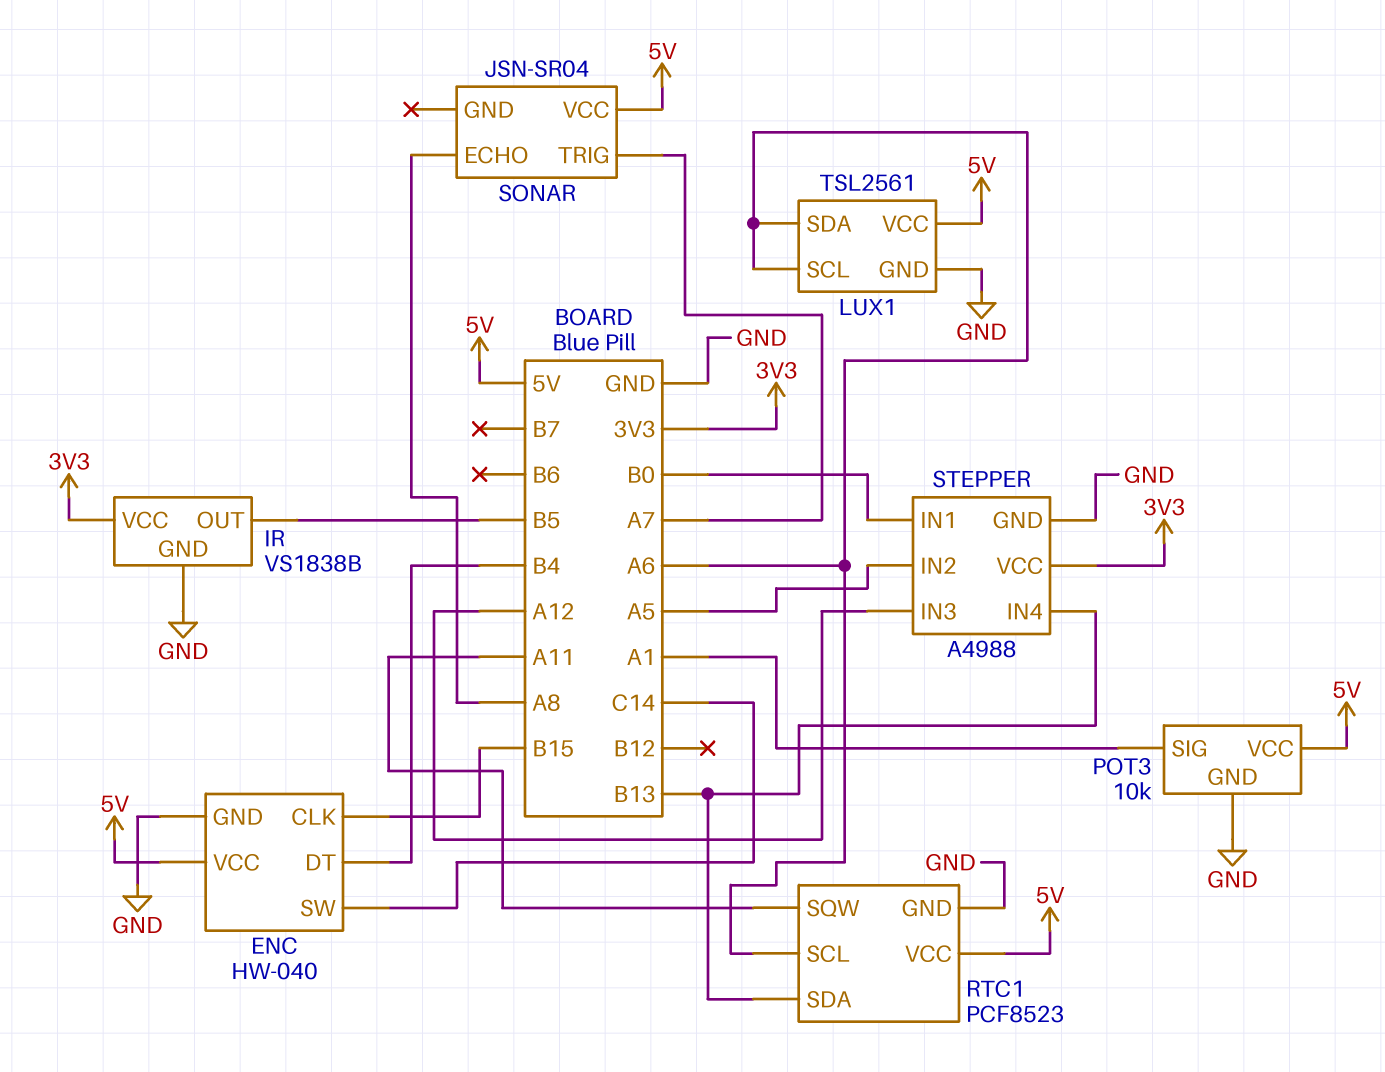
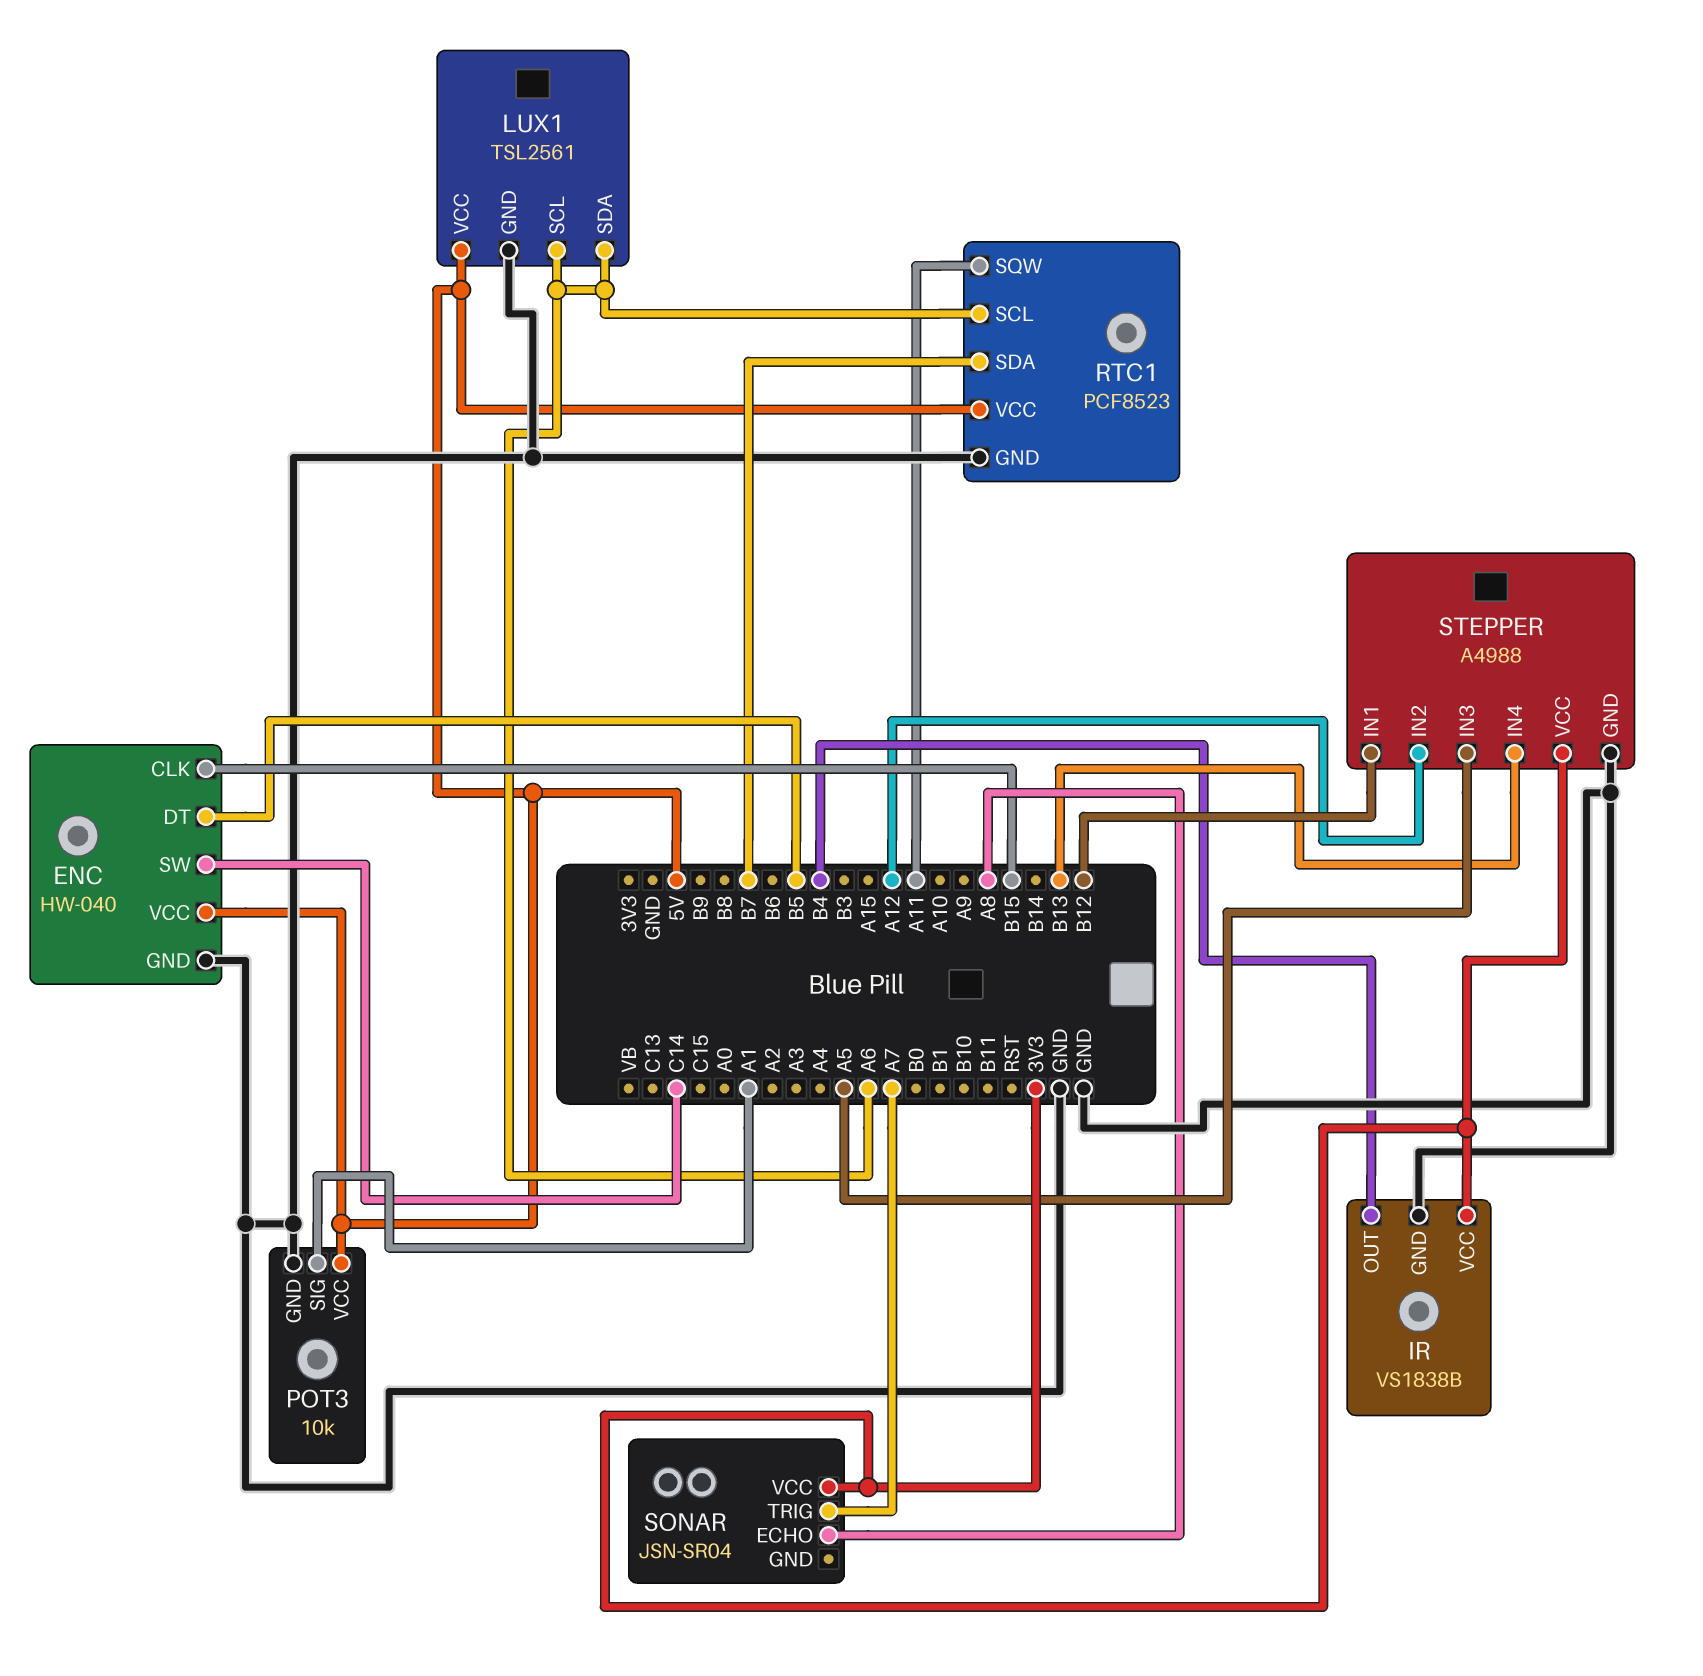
ENC pin DT: B4 -> B5
IR pin OUT: B5 -> B4
RTC1 pin SDA: B13 -> B7
SONAR pin VCC: 5V -> 3V3
STEPPER pin IN1: B0 -> B12
STEPPER pin IN2: A5 -> A12
STEPPER pin IN3: A12 -> A5

